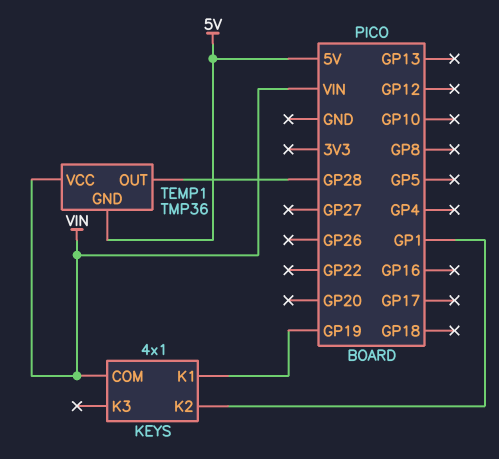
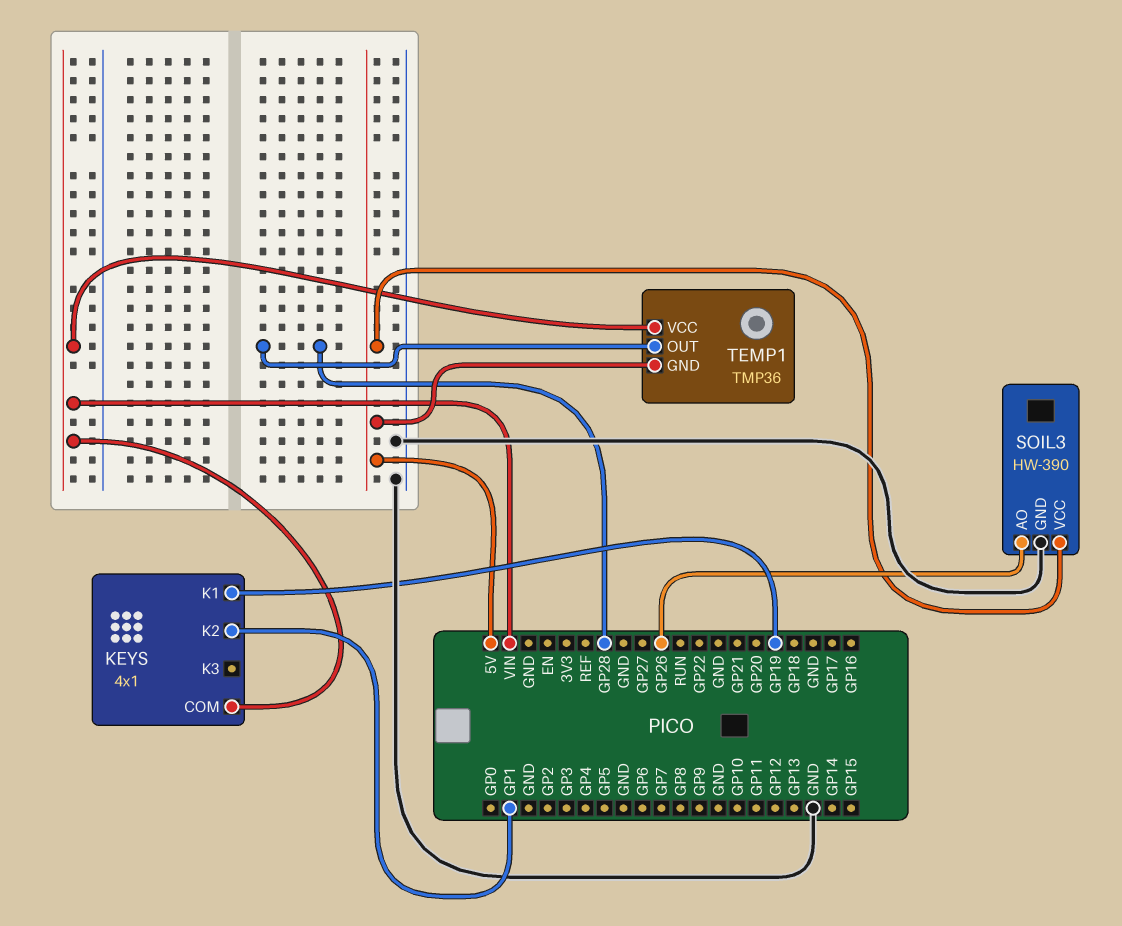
SOIL3: none -> HW-390
SOIL3 pin AO: none -> GP26
SOIL3 pin GND: none -> GND
SOIL3 pin VCC: none -> 5V

